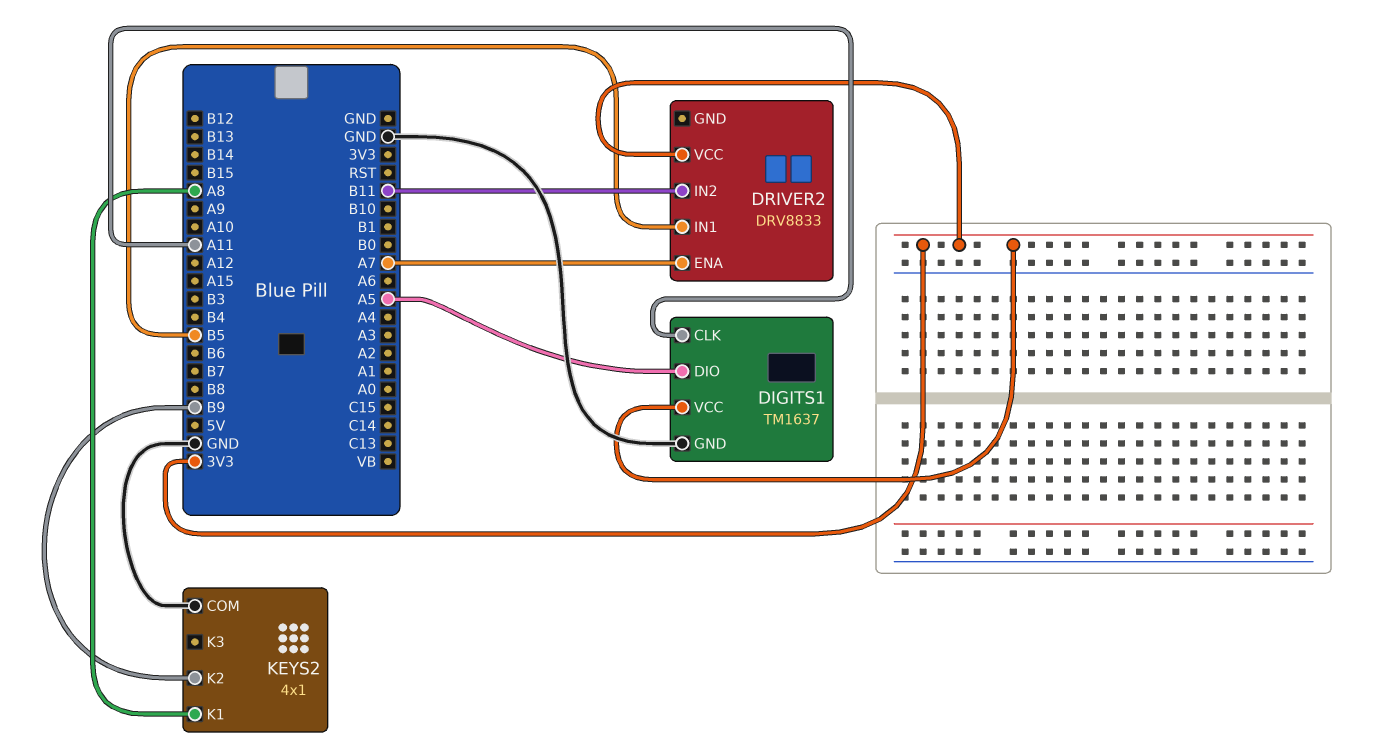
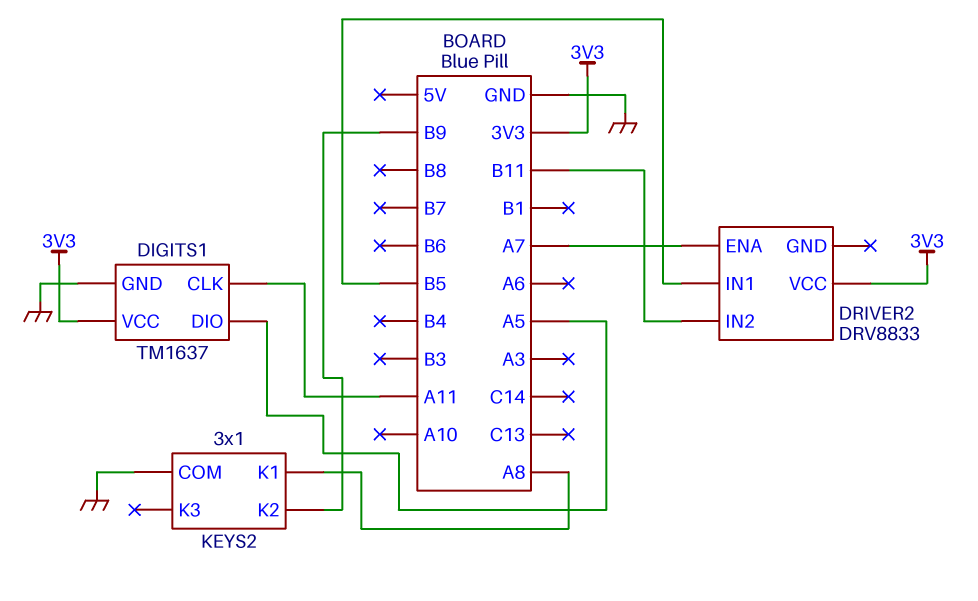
KEYS2: 4x1 -> 3x1

